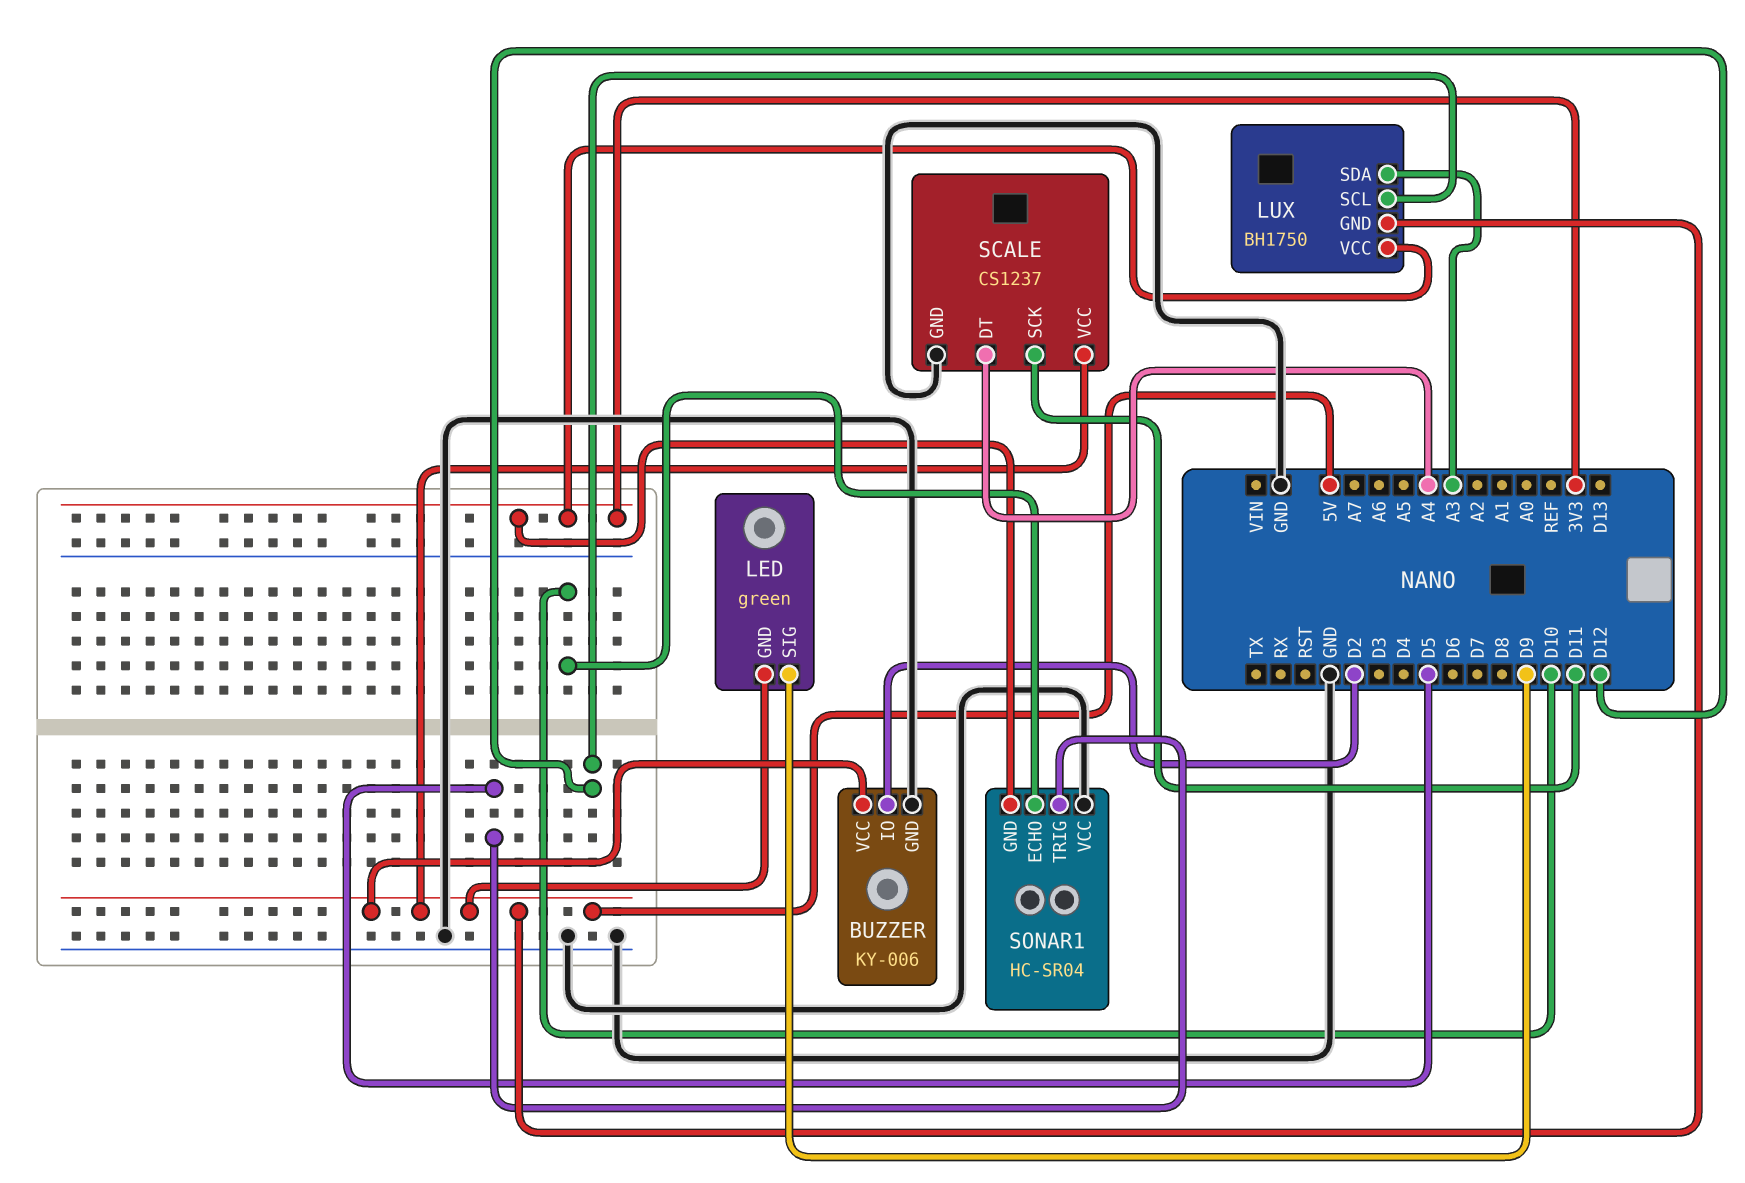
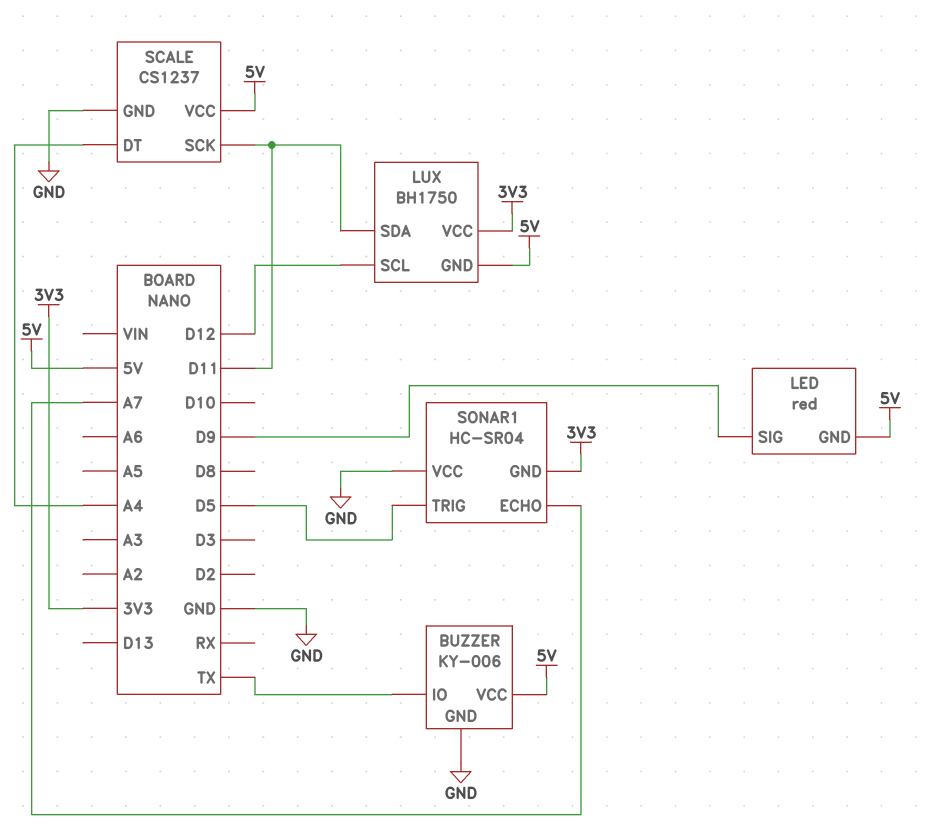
BUZZER pin IO: D2 -> TX
LED: green -> red
LUX pin SDA: A3 -> D11
SONAR1 pin ECHO: D10 -> A7

